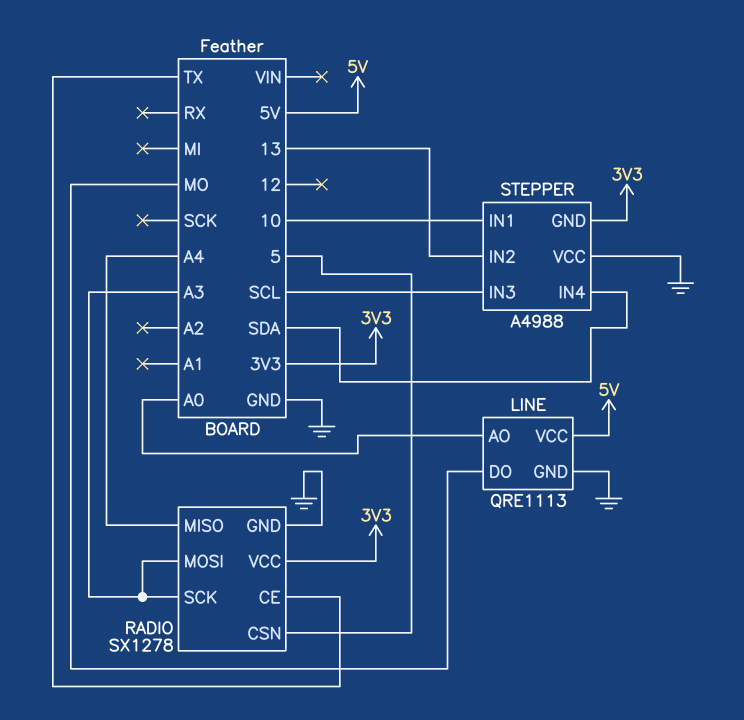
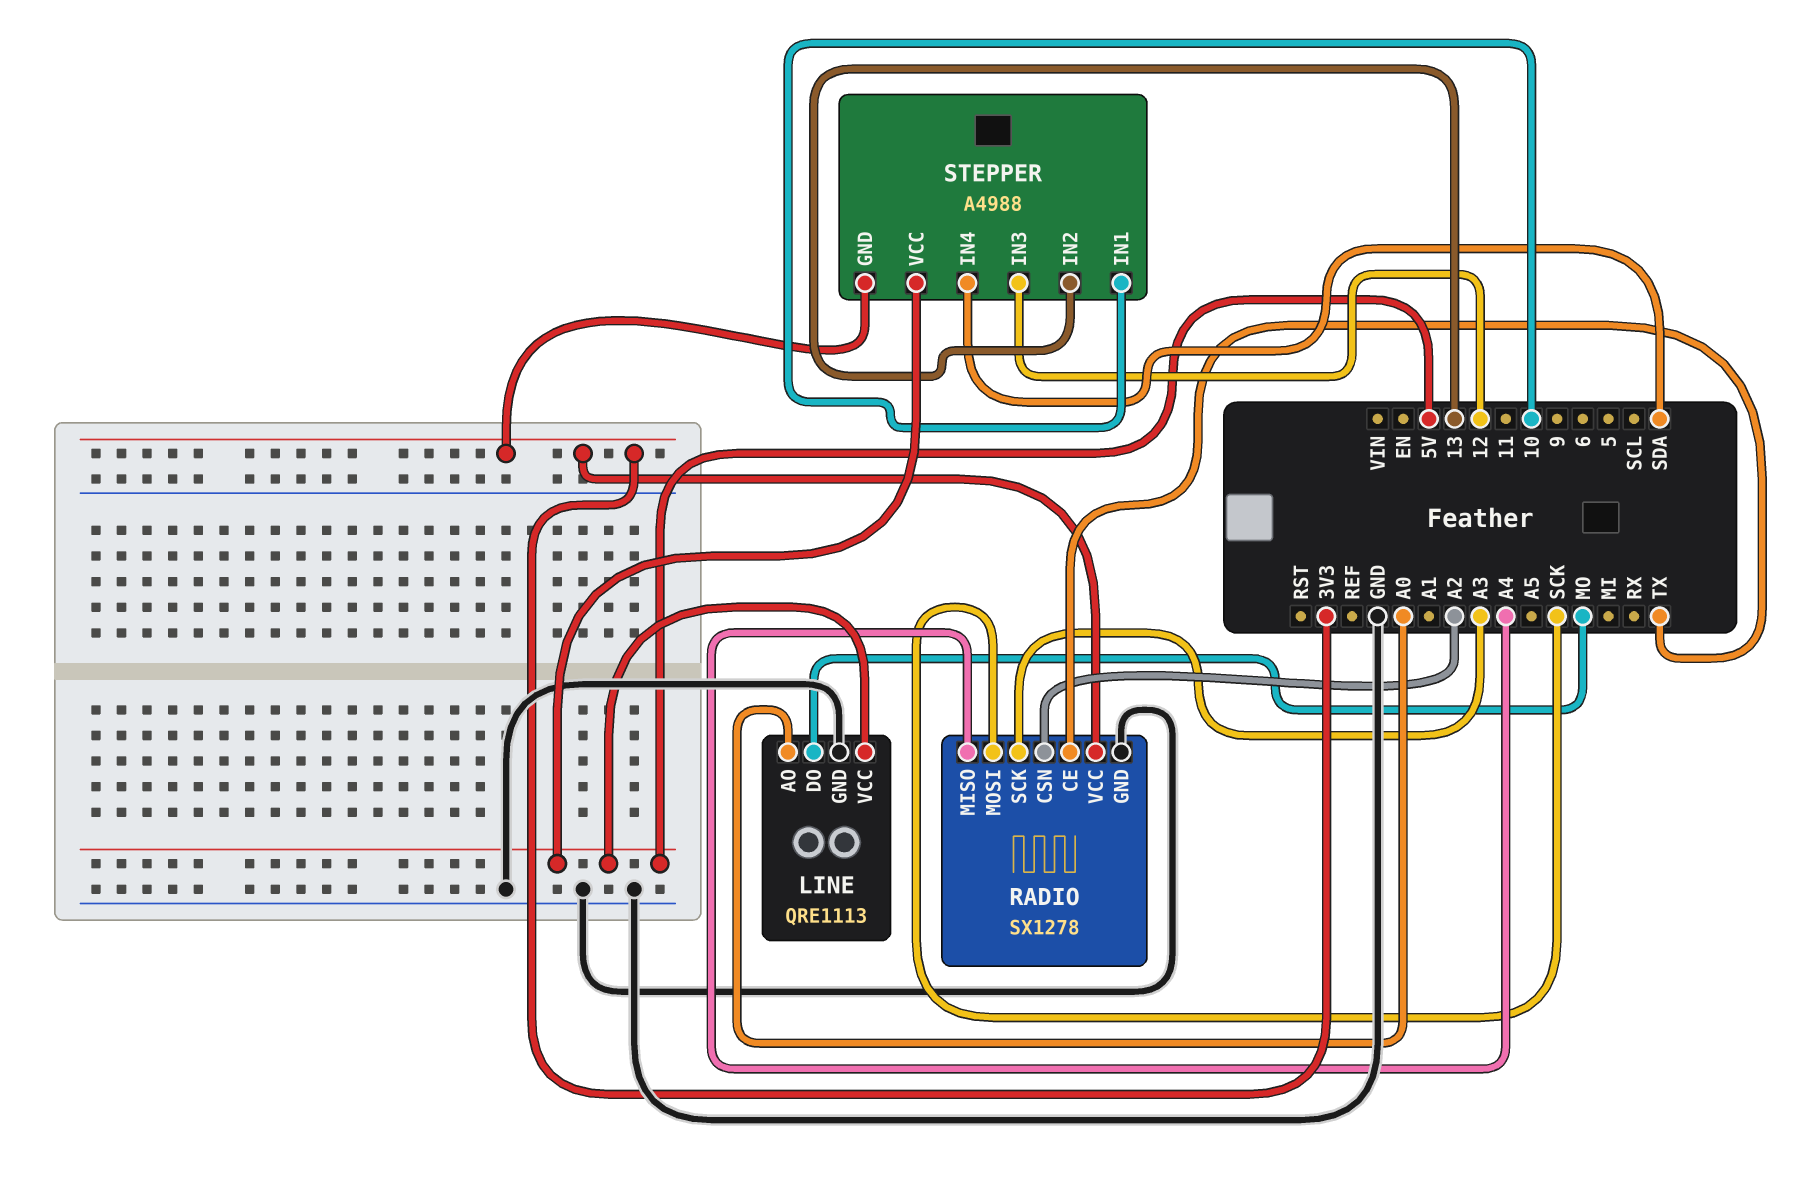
RADIO pin CSN: 5 -> A2
RADIO pin MOSI: A3 -> SCK
STEPPER pin IN3: SCL -> 12
STEPPER pin VCC: GND -> 5V

